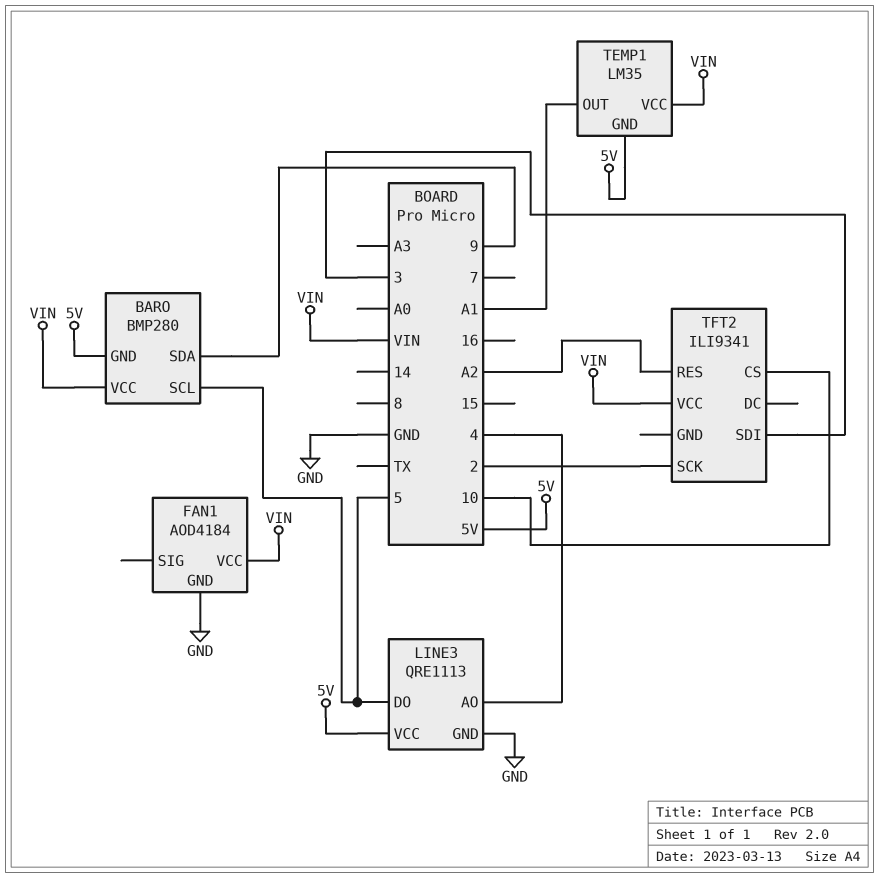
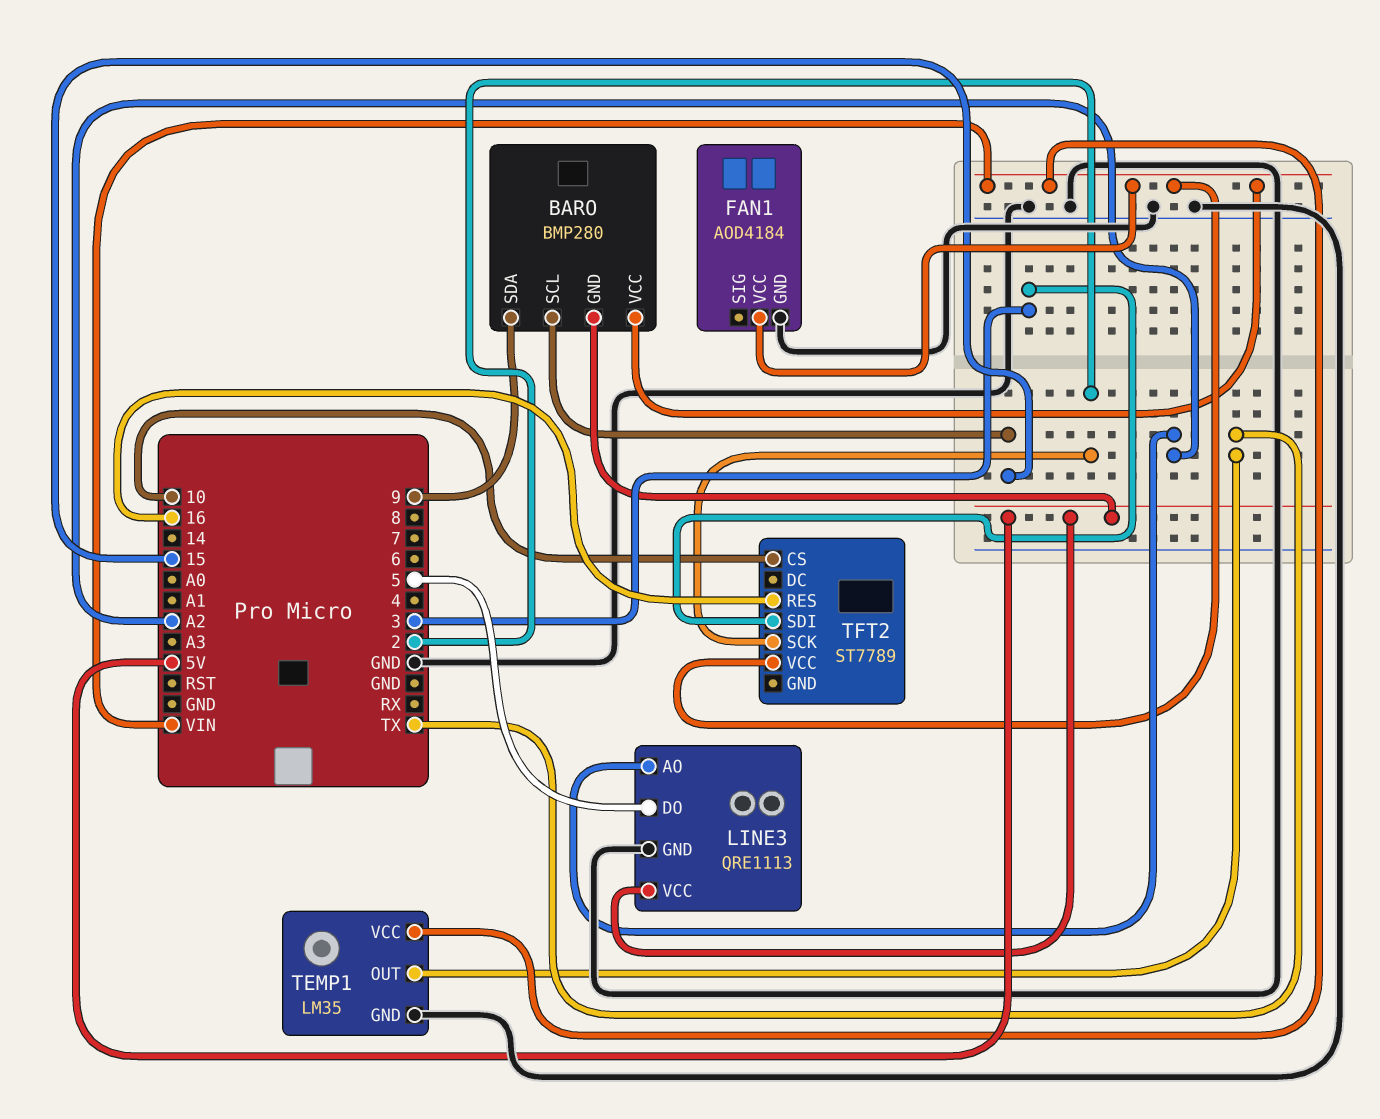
BARO pin SCL: 5 -> 15
LINE3 pin AO: 4 -> A2
TEMP1 pin GND: 5V -> GND
TEMP1 pin OUT: A1 -> TX
TFT2: ILI9341 -> ST7789
TFT2 pin RES: A2 -> 16

